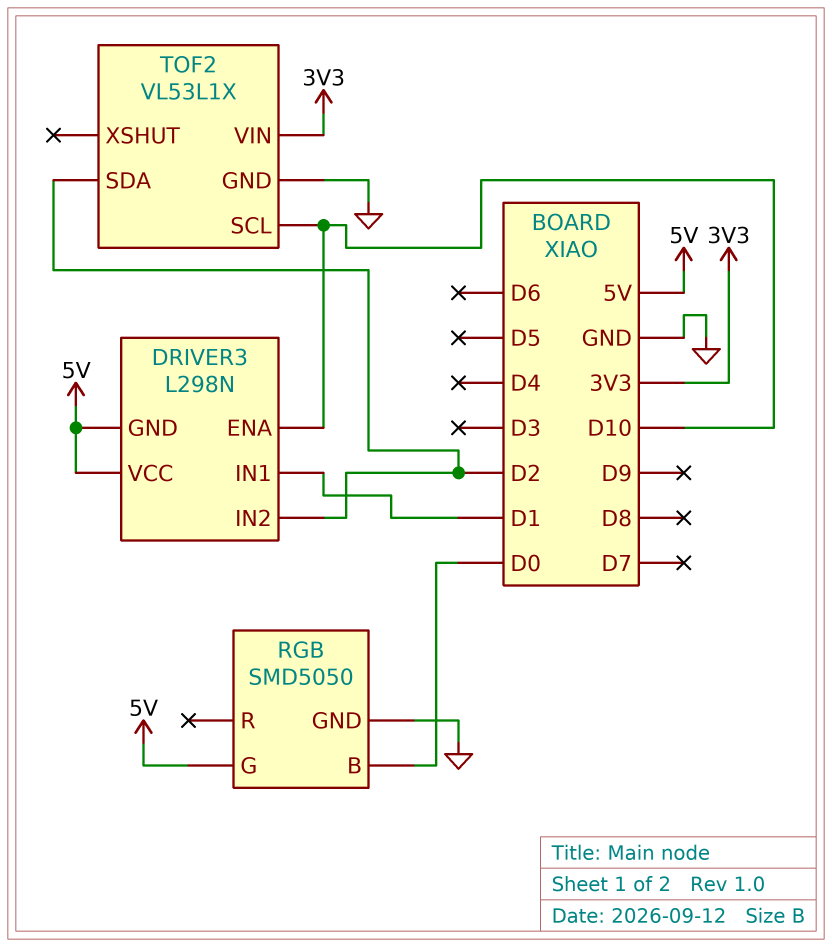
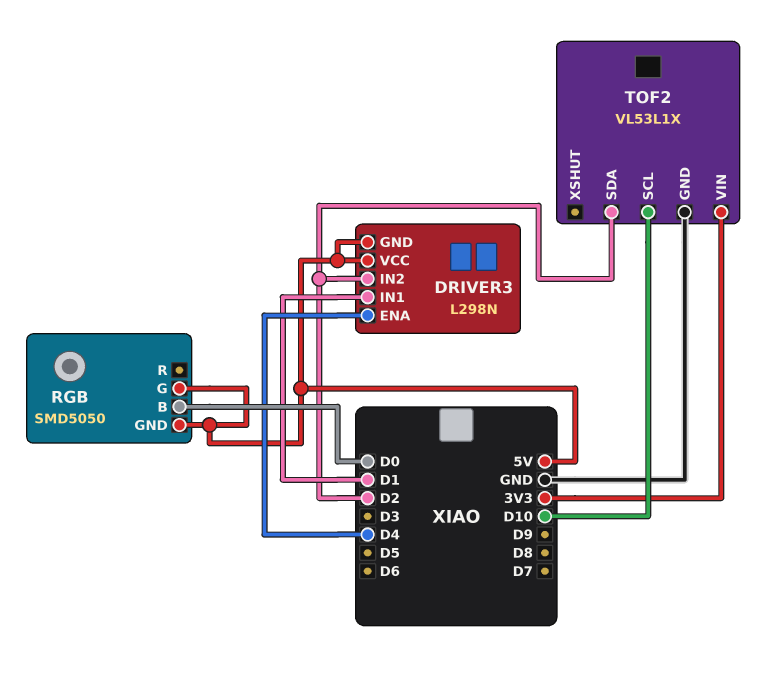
DRIVER3 pin ENA: D10 -> D4
RGB pin GND: GND -> 5V

